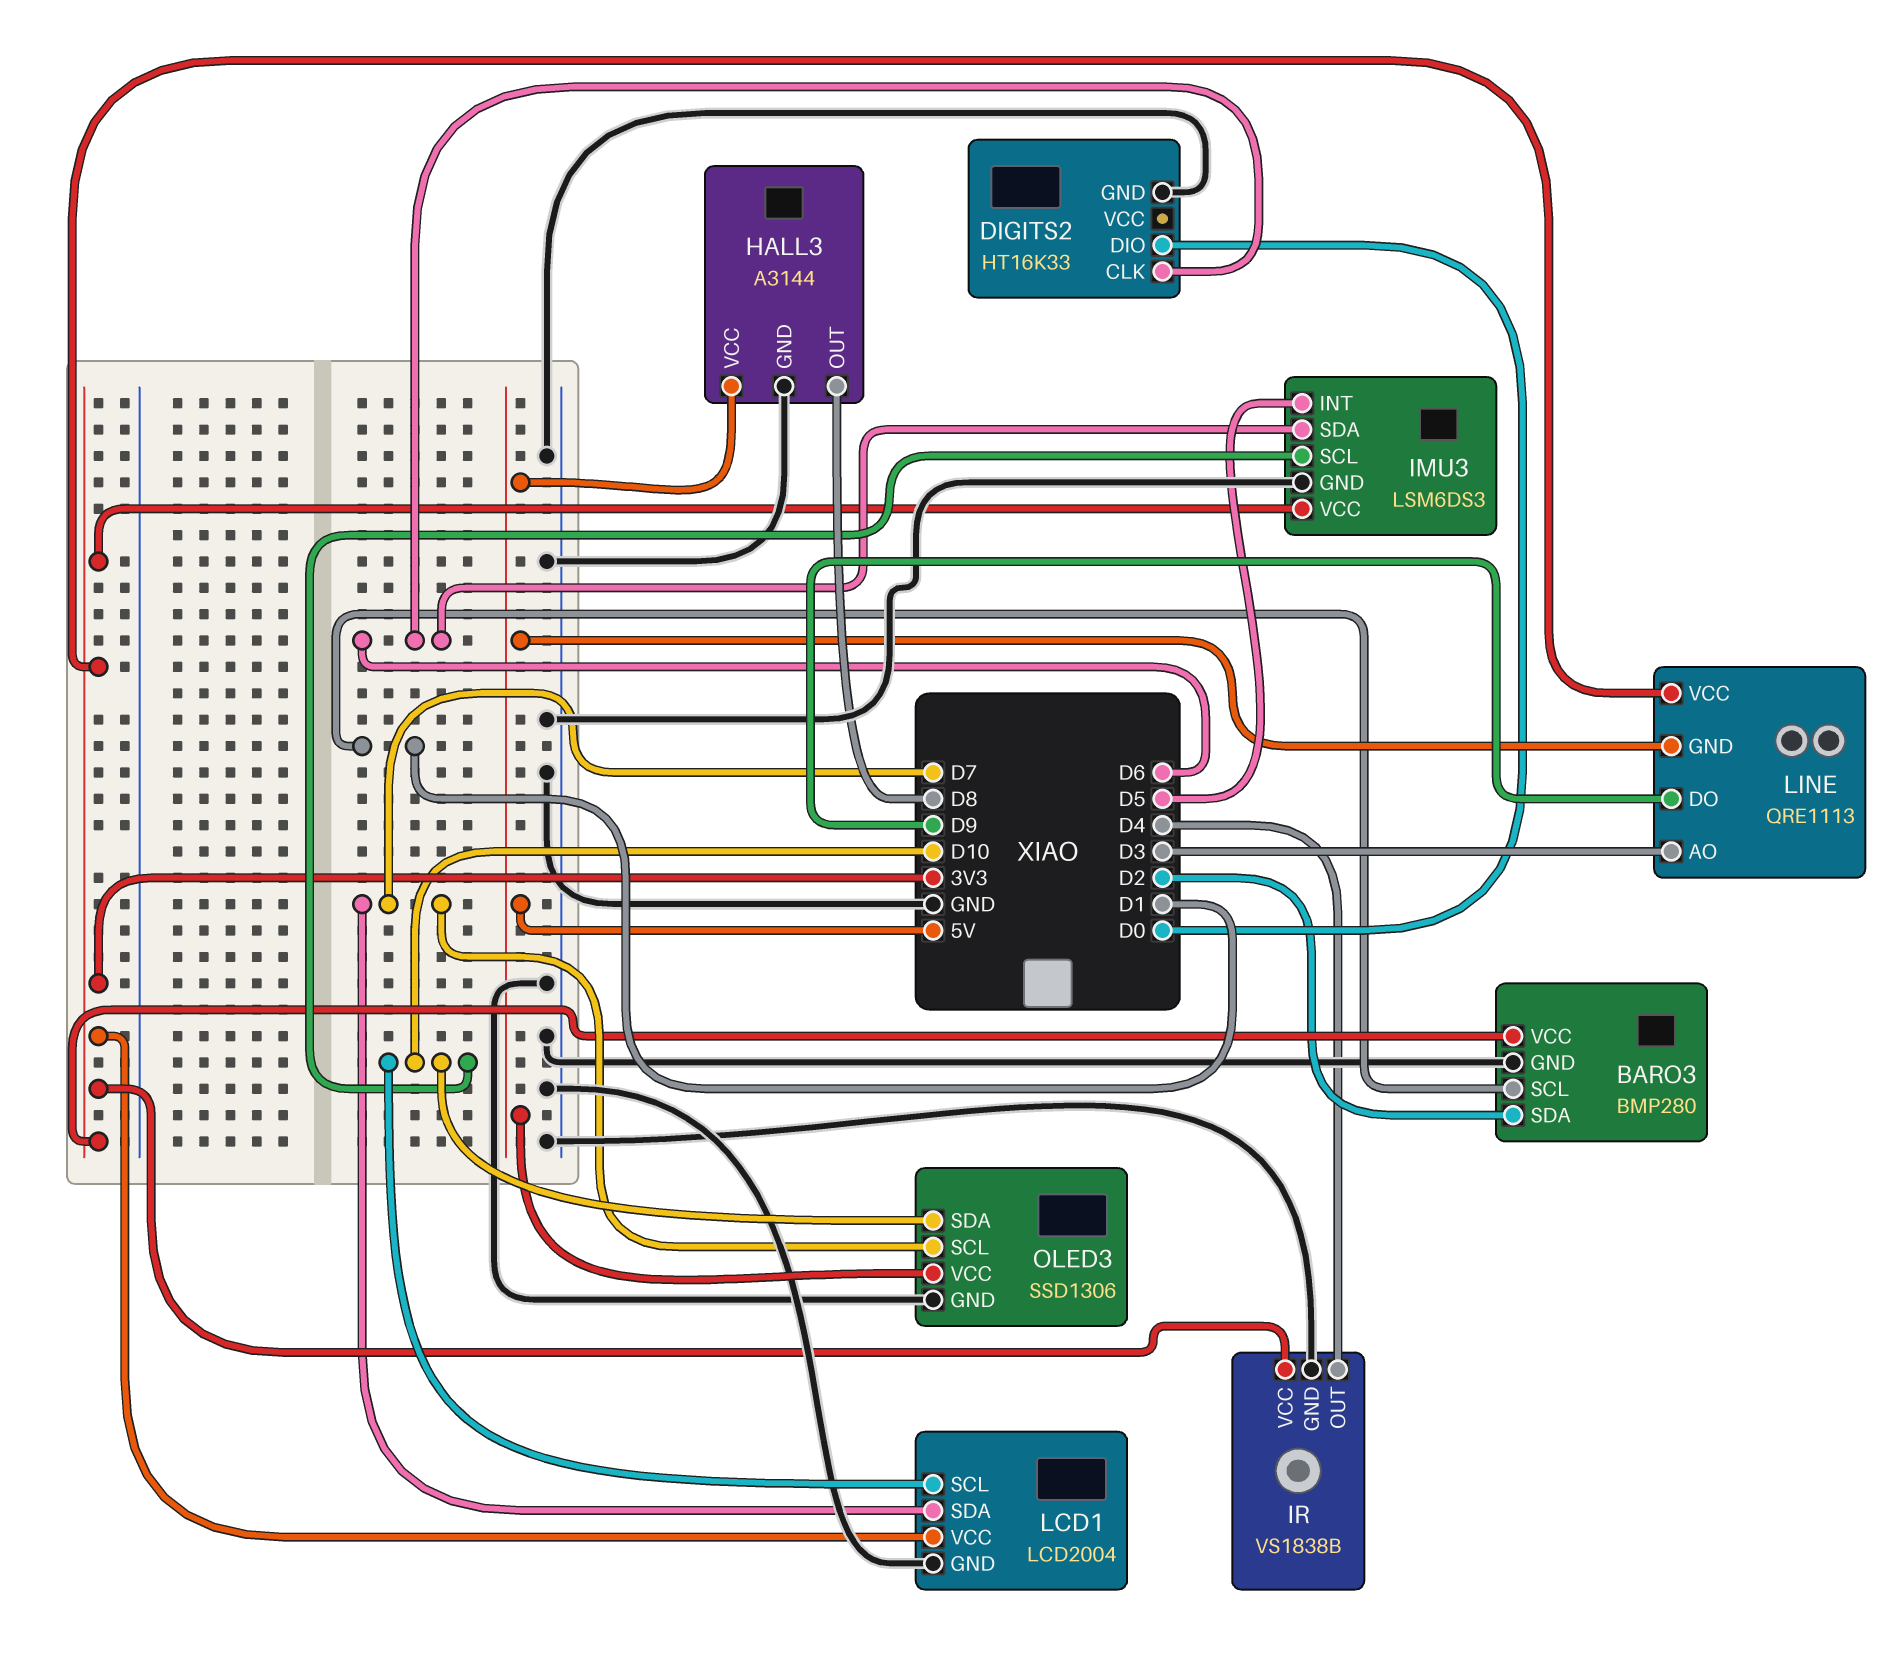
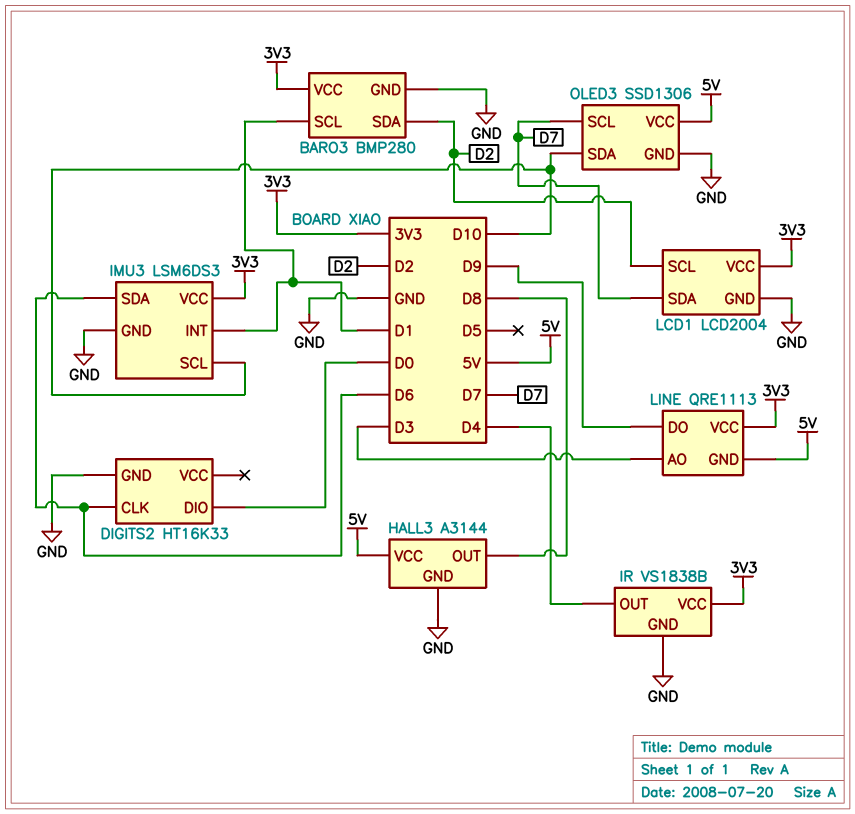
IMU3 pin INT: D5 -> D1
LCD1 pin SCL: D10 -> D2

